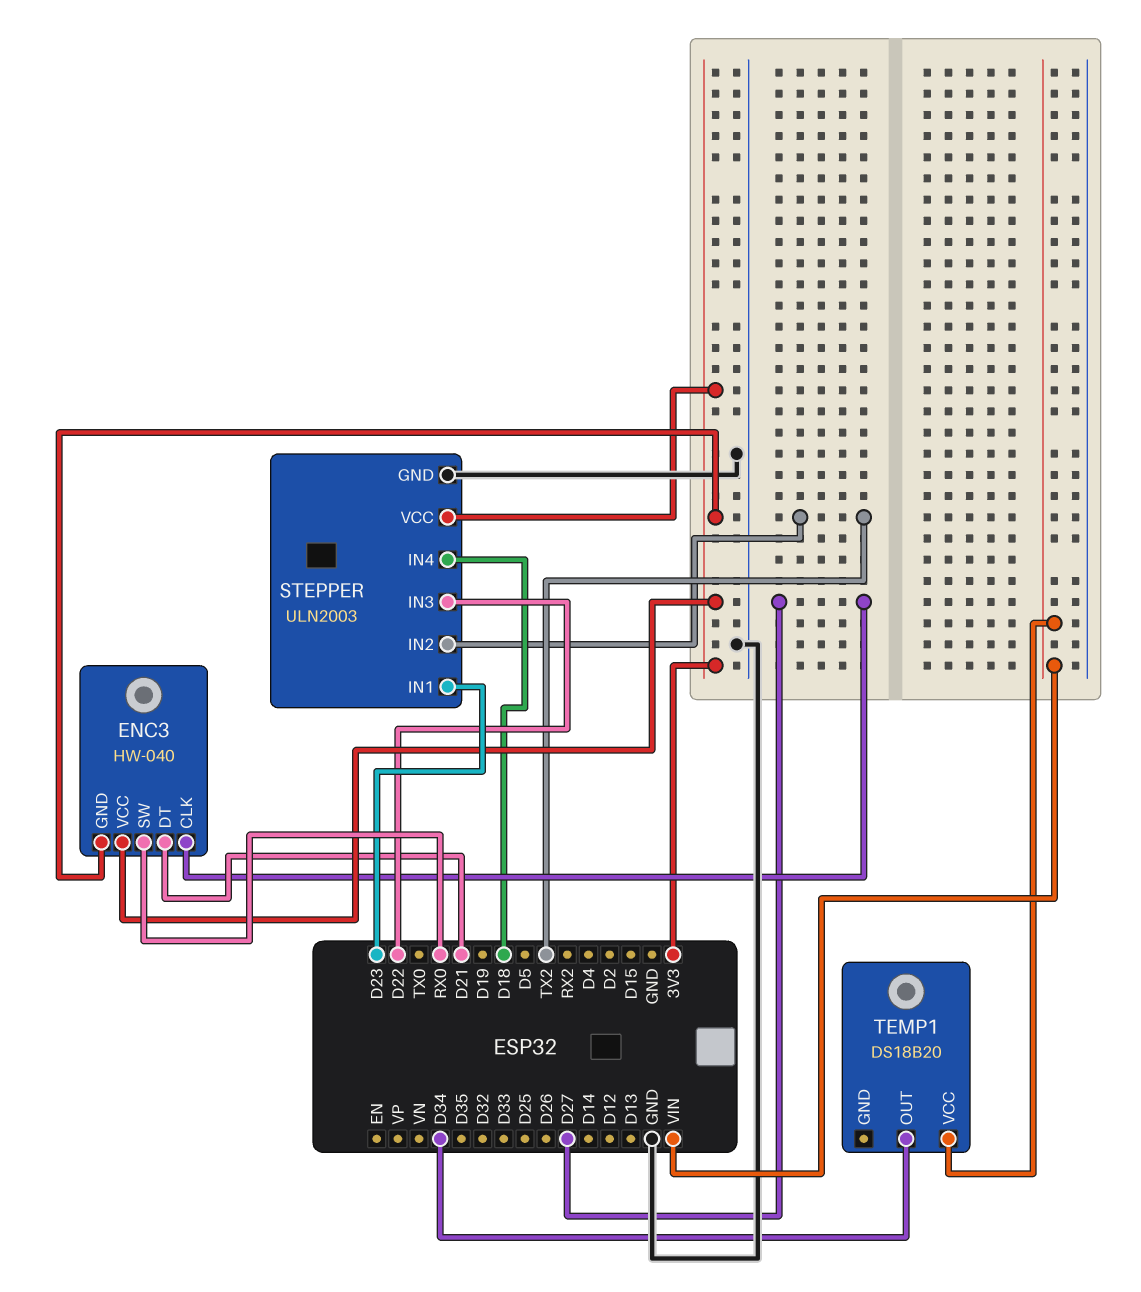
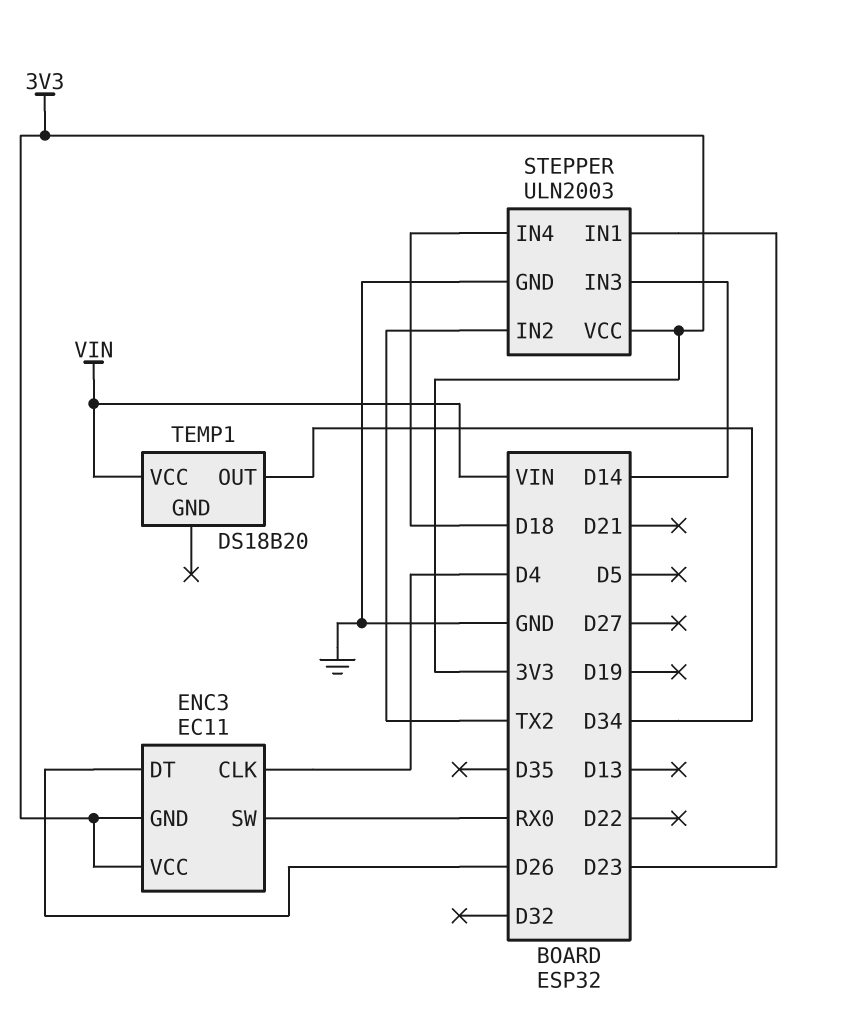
ENC3: HW-040 -> EC11
ENC3 pin CLK: D27 -> D4
ENC3 pin DT: D21 -> D26
STEPPER pin IN3: D22 -> D14

